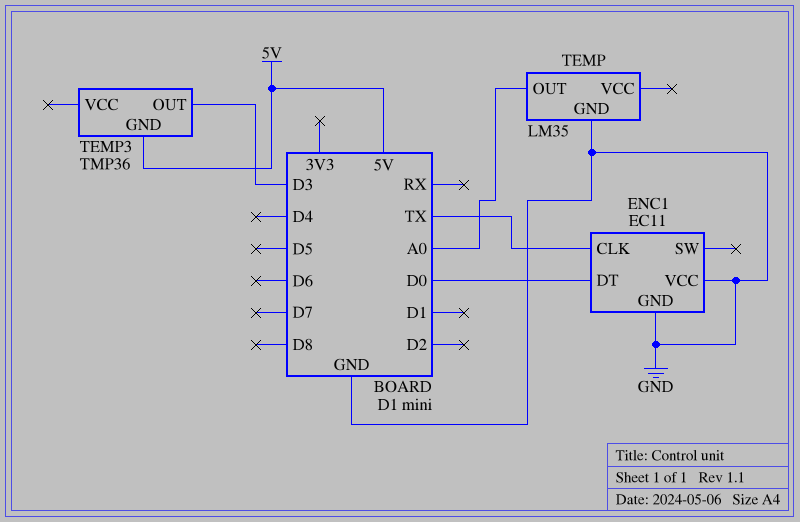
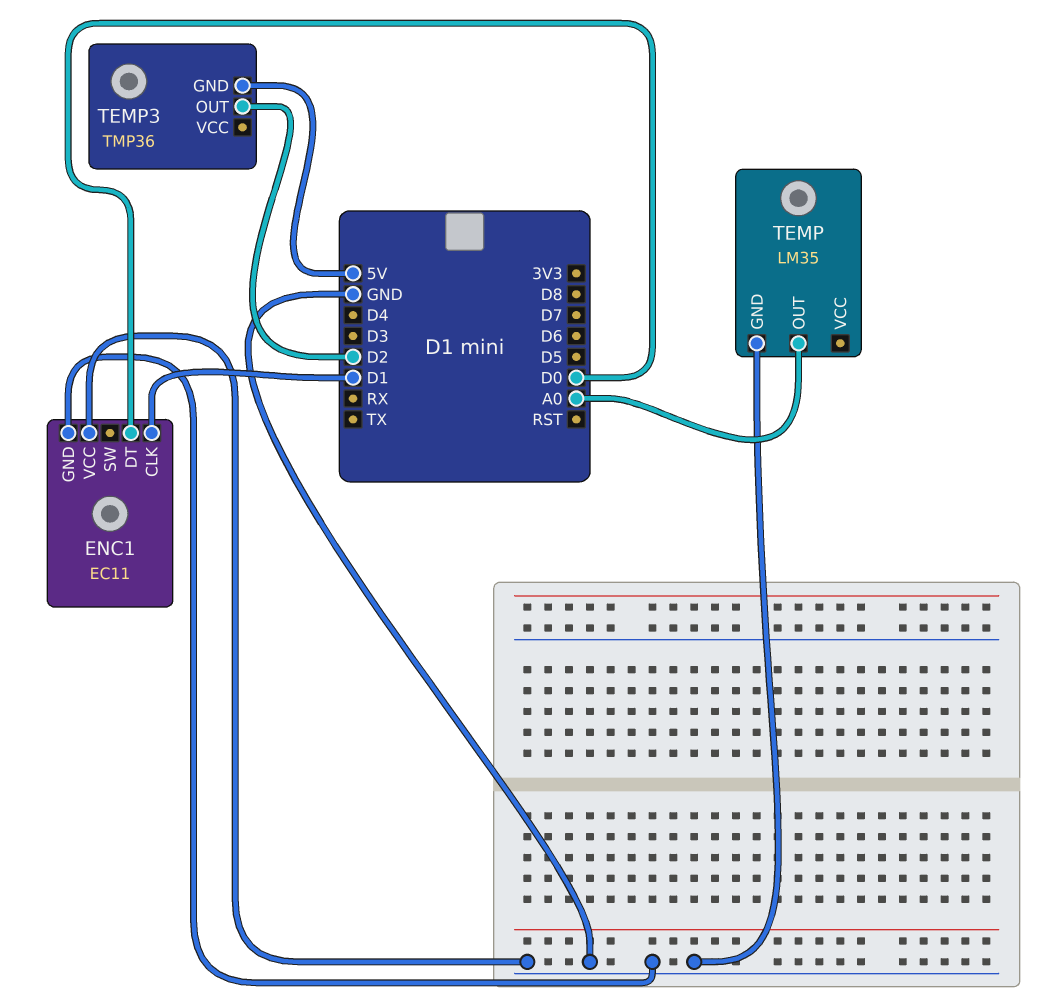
ENC1 pin CLK: TX -> D1
TEMP3 pin OUT: D3 -> D2

